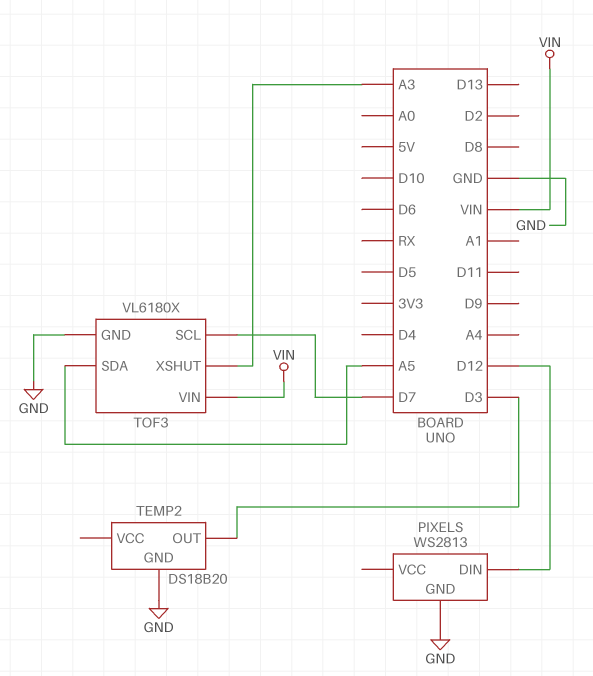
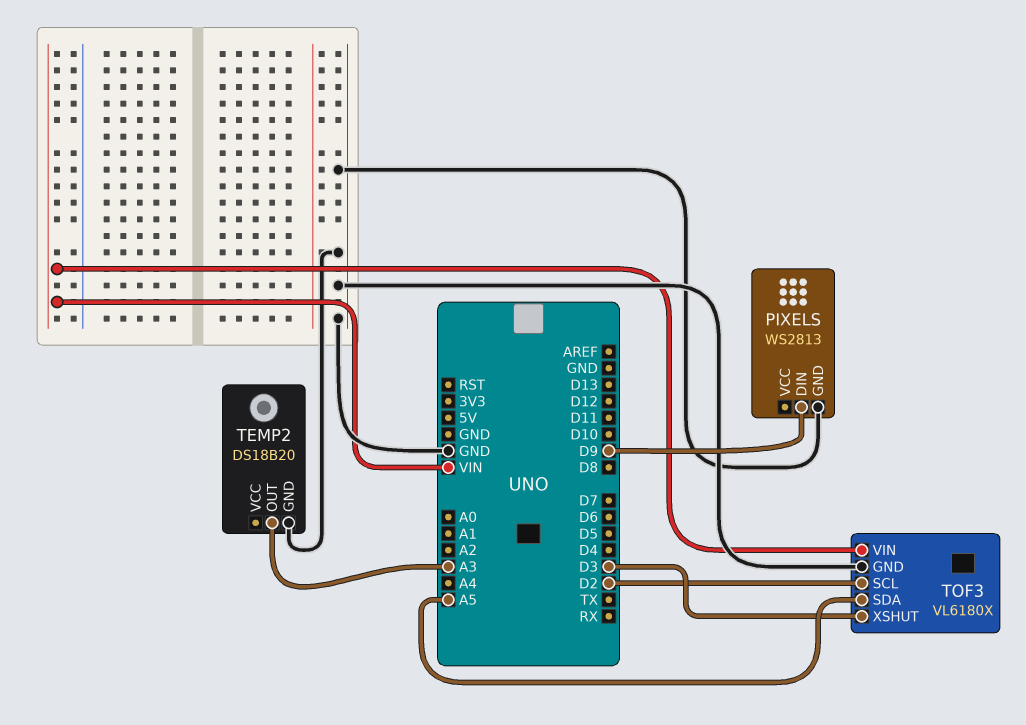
PIXELS pin DIN: D12 -> D9
TEMP2 pin OUT: D3 -> A3
TOF3 pin SCL: D7 -> D2
TOF3 pin XSHUT: A3 -> D3

